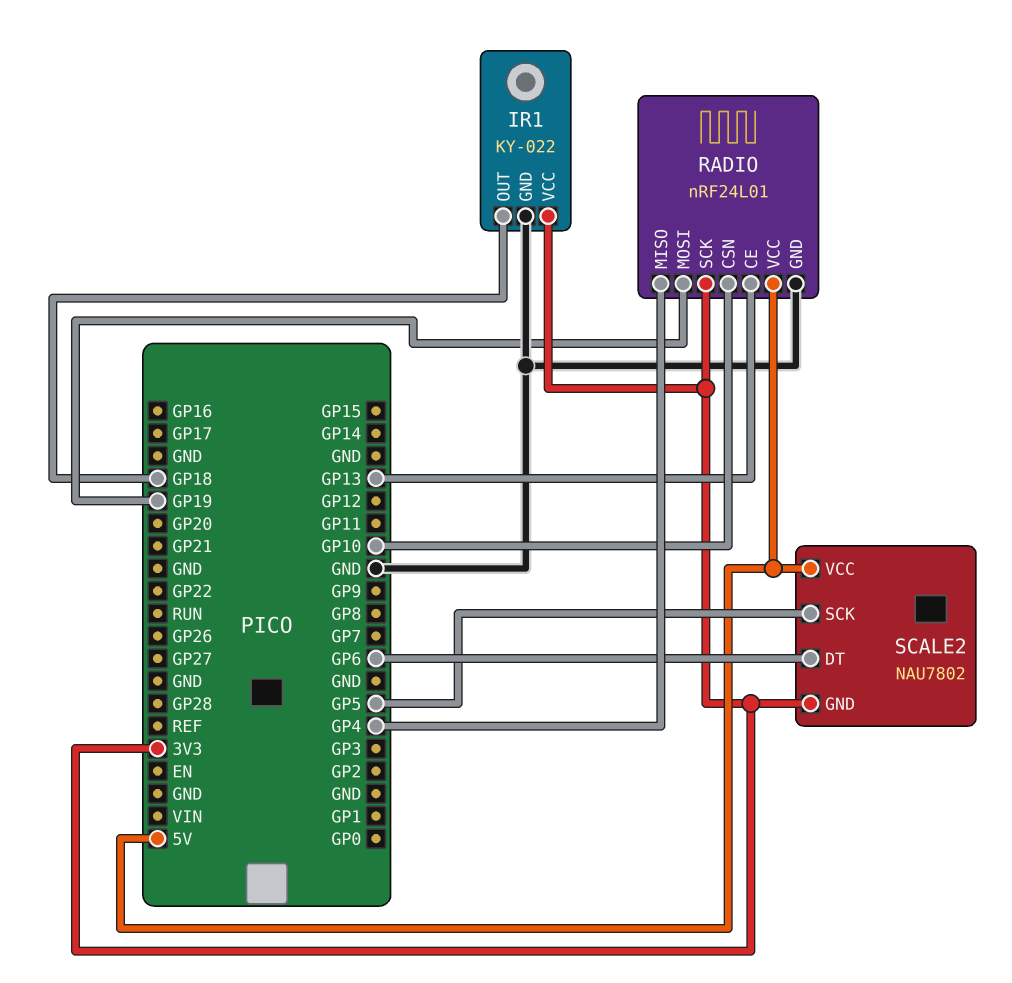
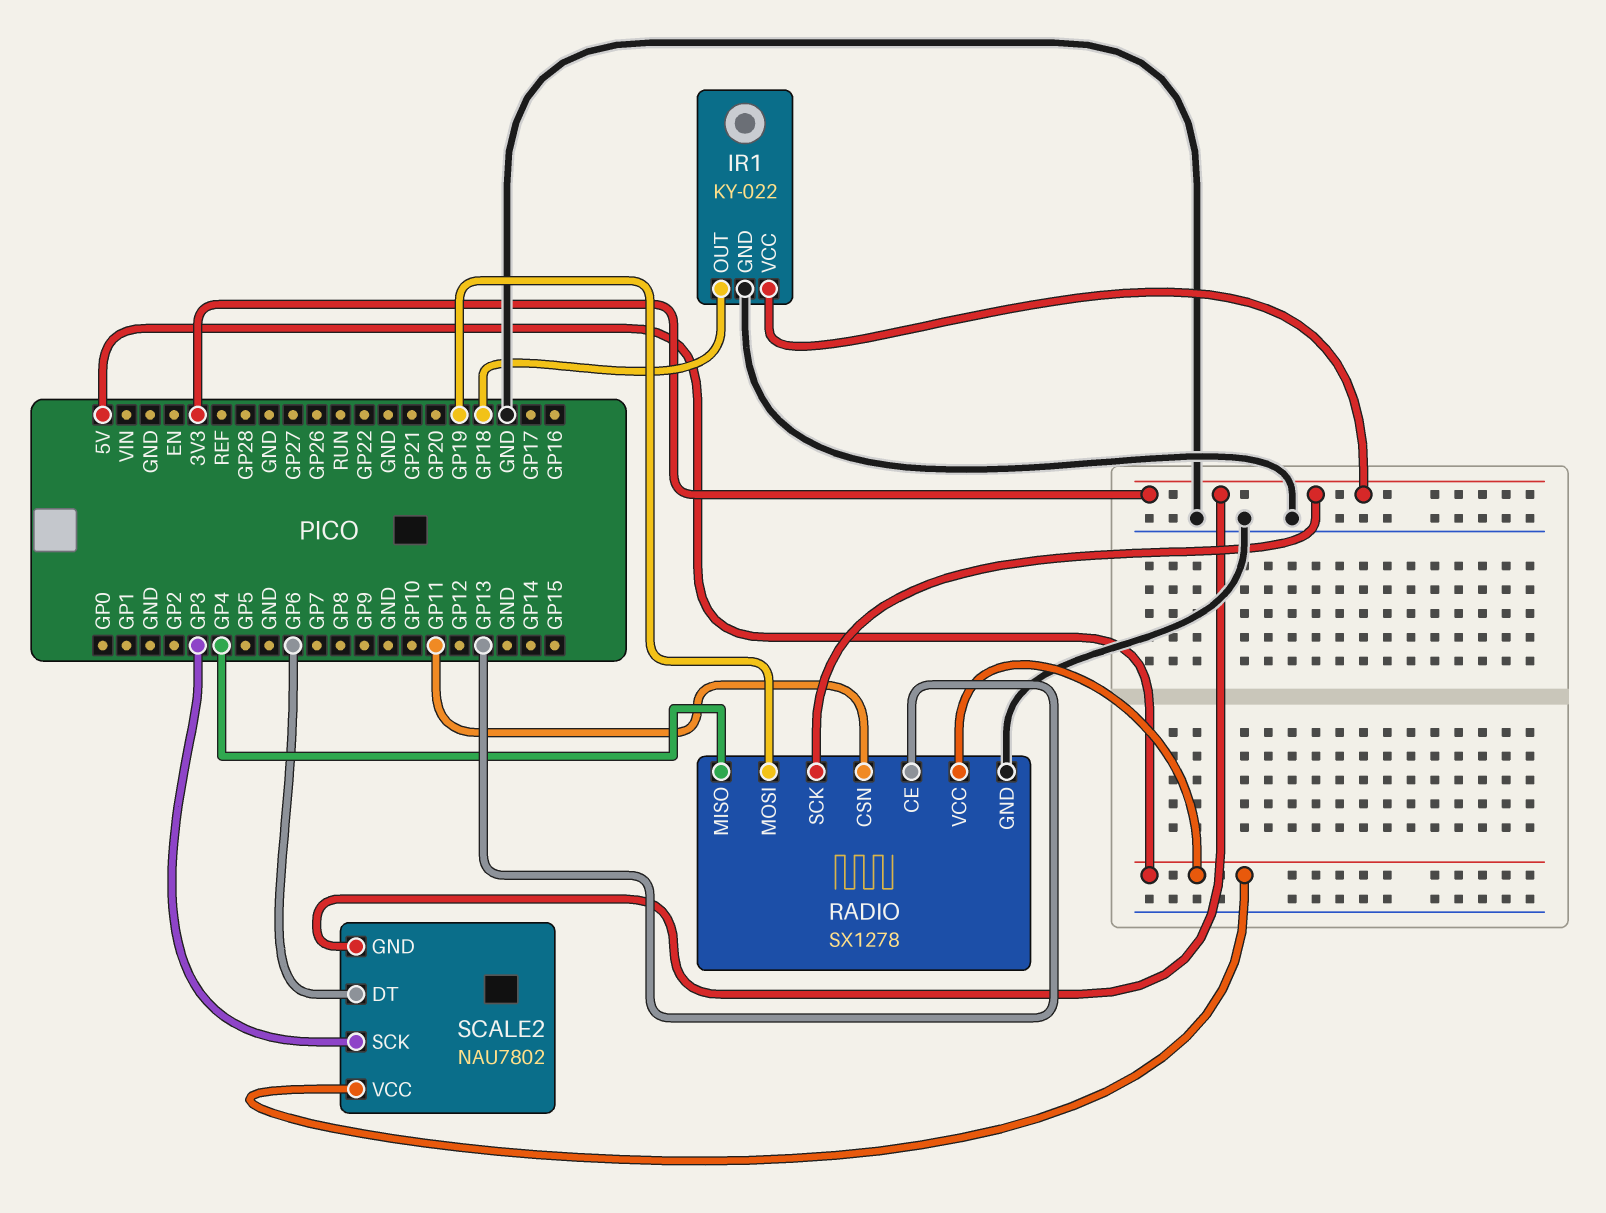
RADIO: nRF24L01 -> SX1278
RADIO pin CSN: GP10 -> GP11
SCALE2 pin SCK: GP5 -> GP3

